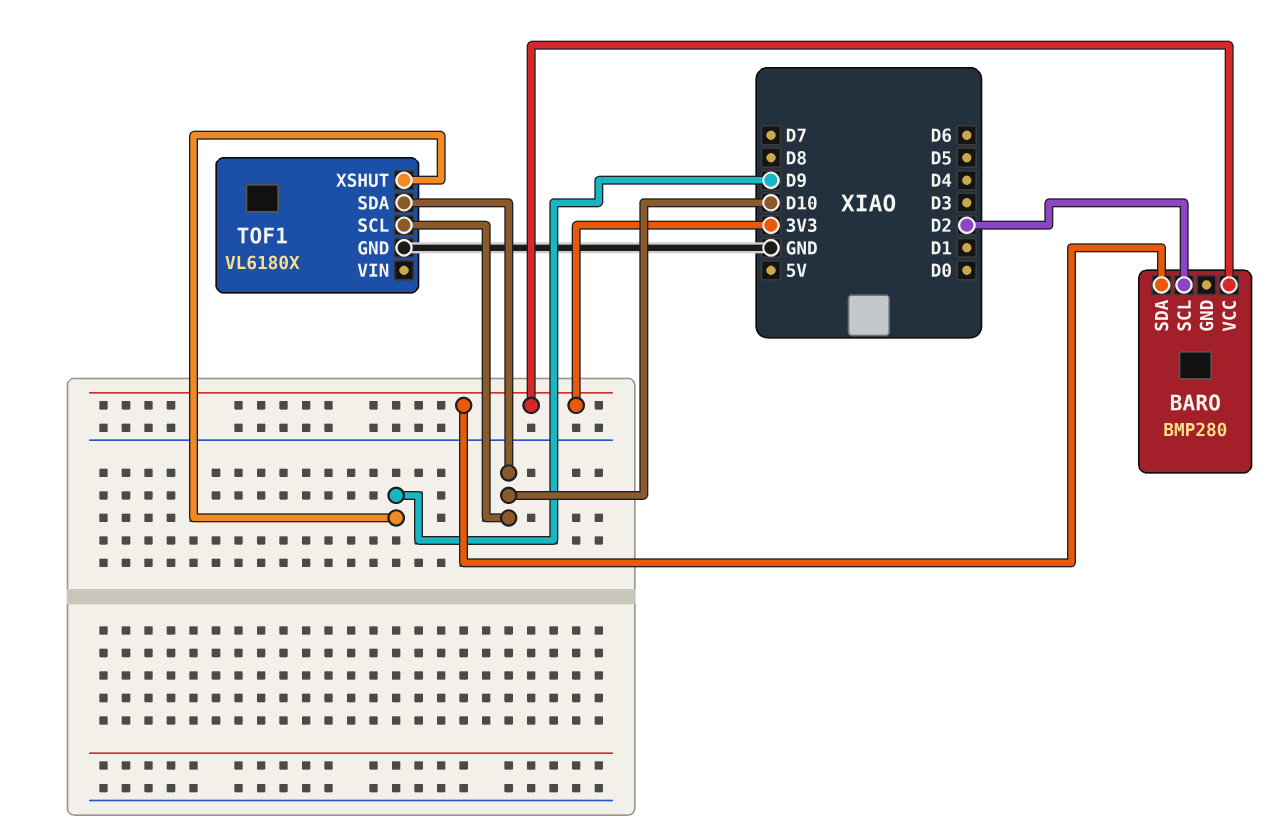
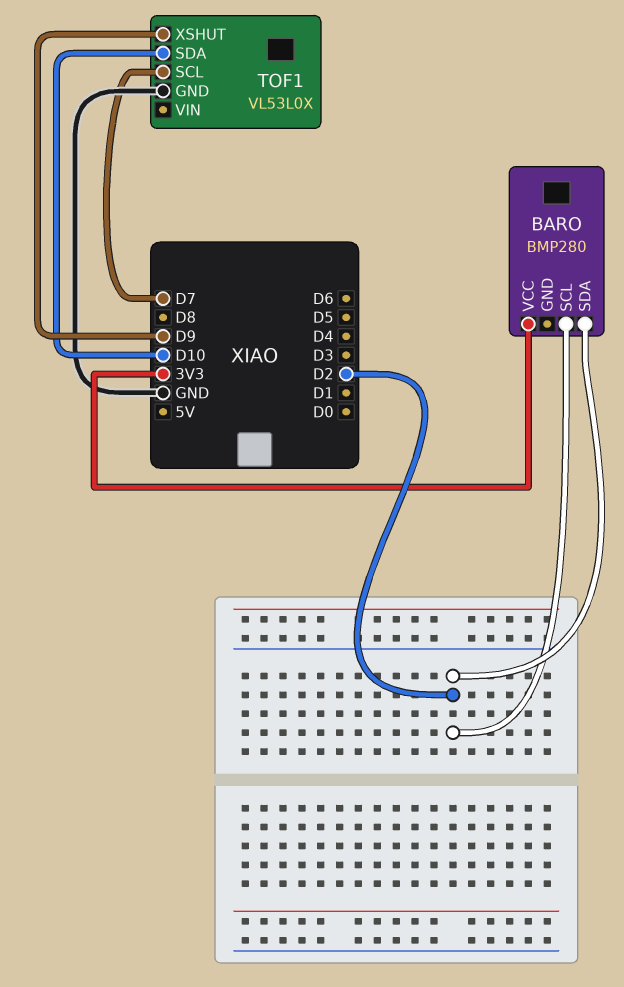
BARO pin SDA: 3V3 -> D2
TOF1: VL6180X -> VL53L0X
TOF1 pin SCL: D10 -> D7

